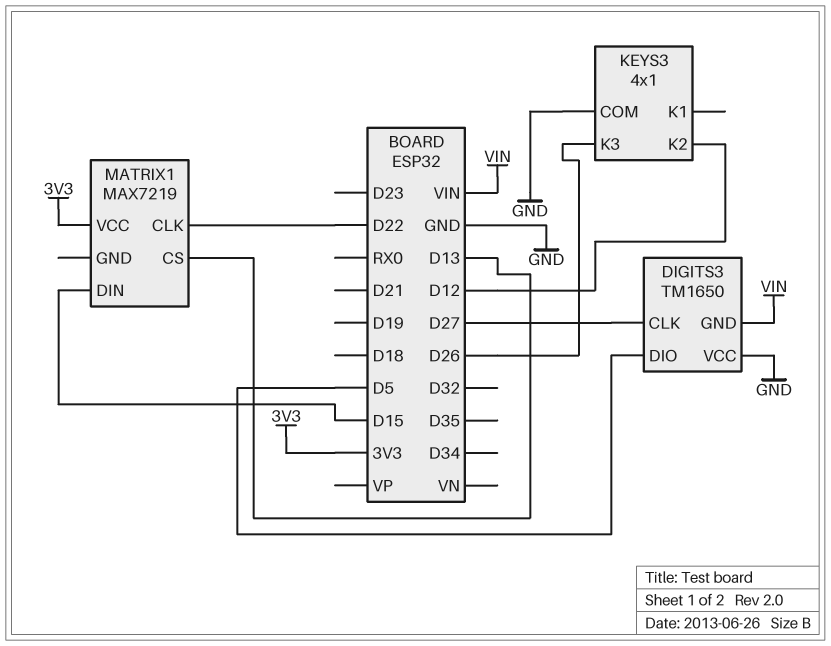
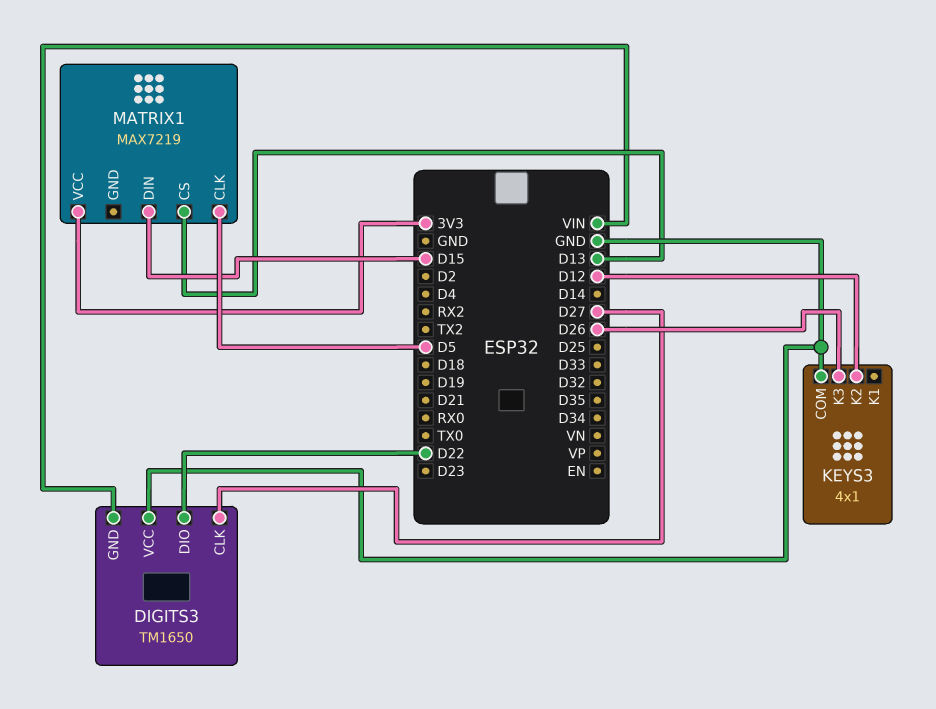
DIGITS3 pin DIO: D5 -> D22
MATRIX1 pin CLK: D22 -> D5

